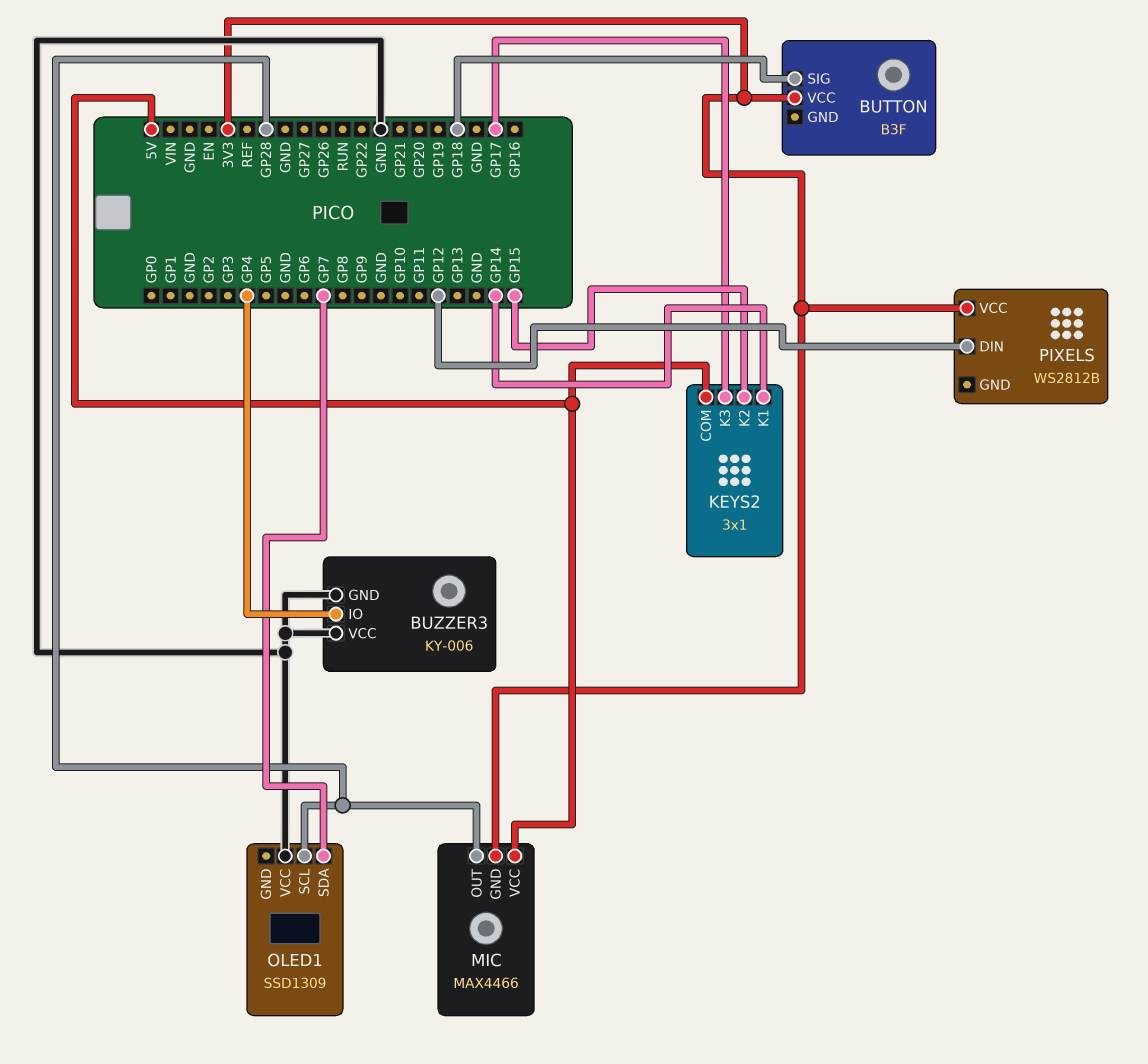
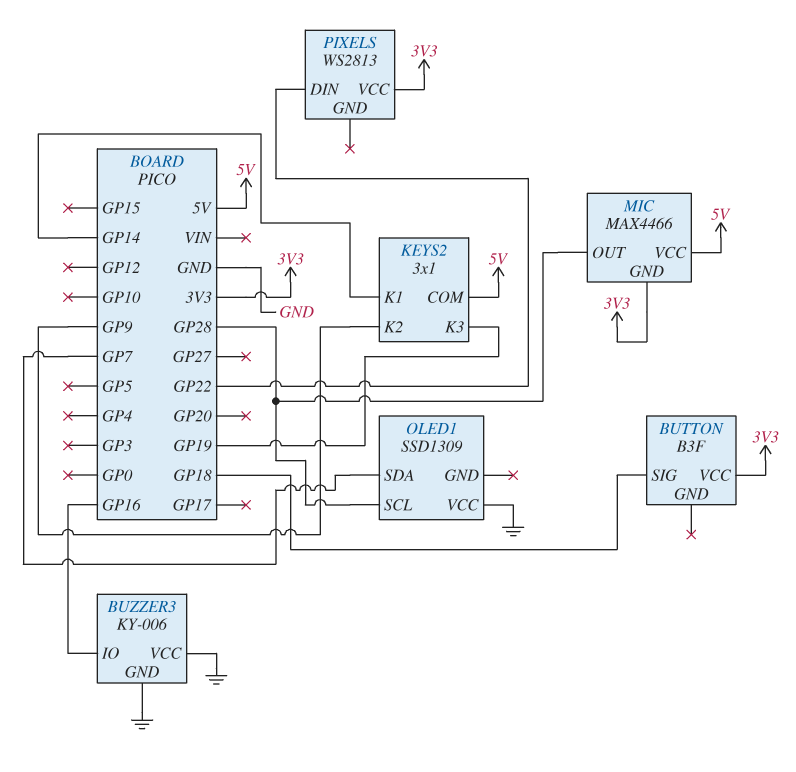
BUZZER3 pin IO: GP4 -> GP16
KEYS2 pin K2: GP15 -> GP9
KEYS2 pin K3: GP17 -> GP19
PIXELS: WS2812B -> WS2813
PIXELS pin DIN: GP12 -> GP22

